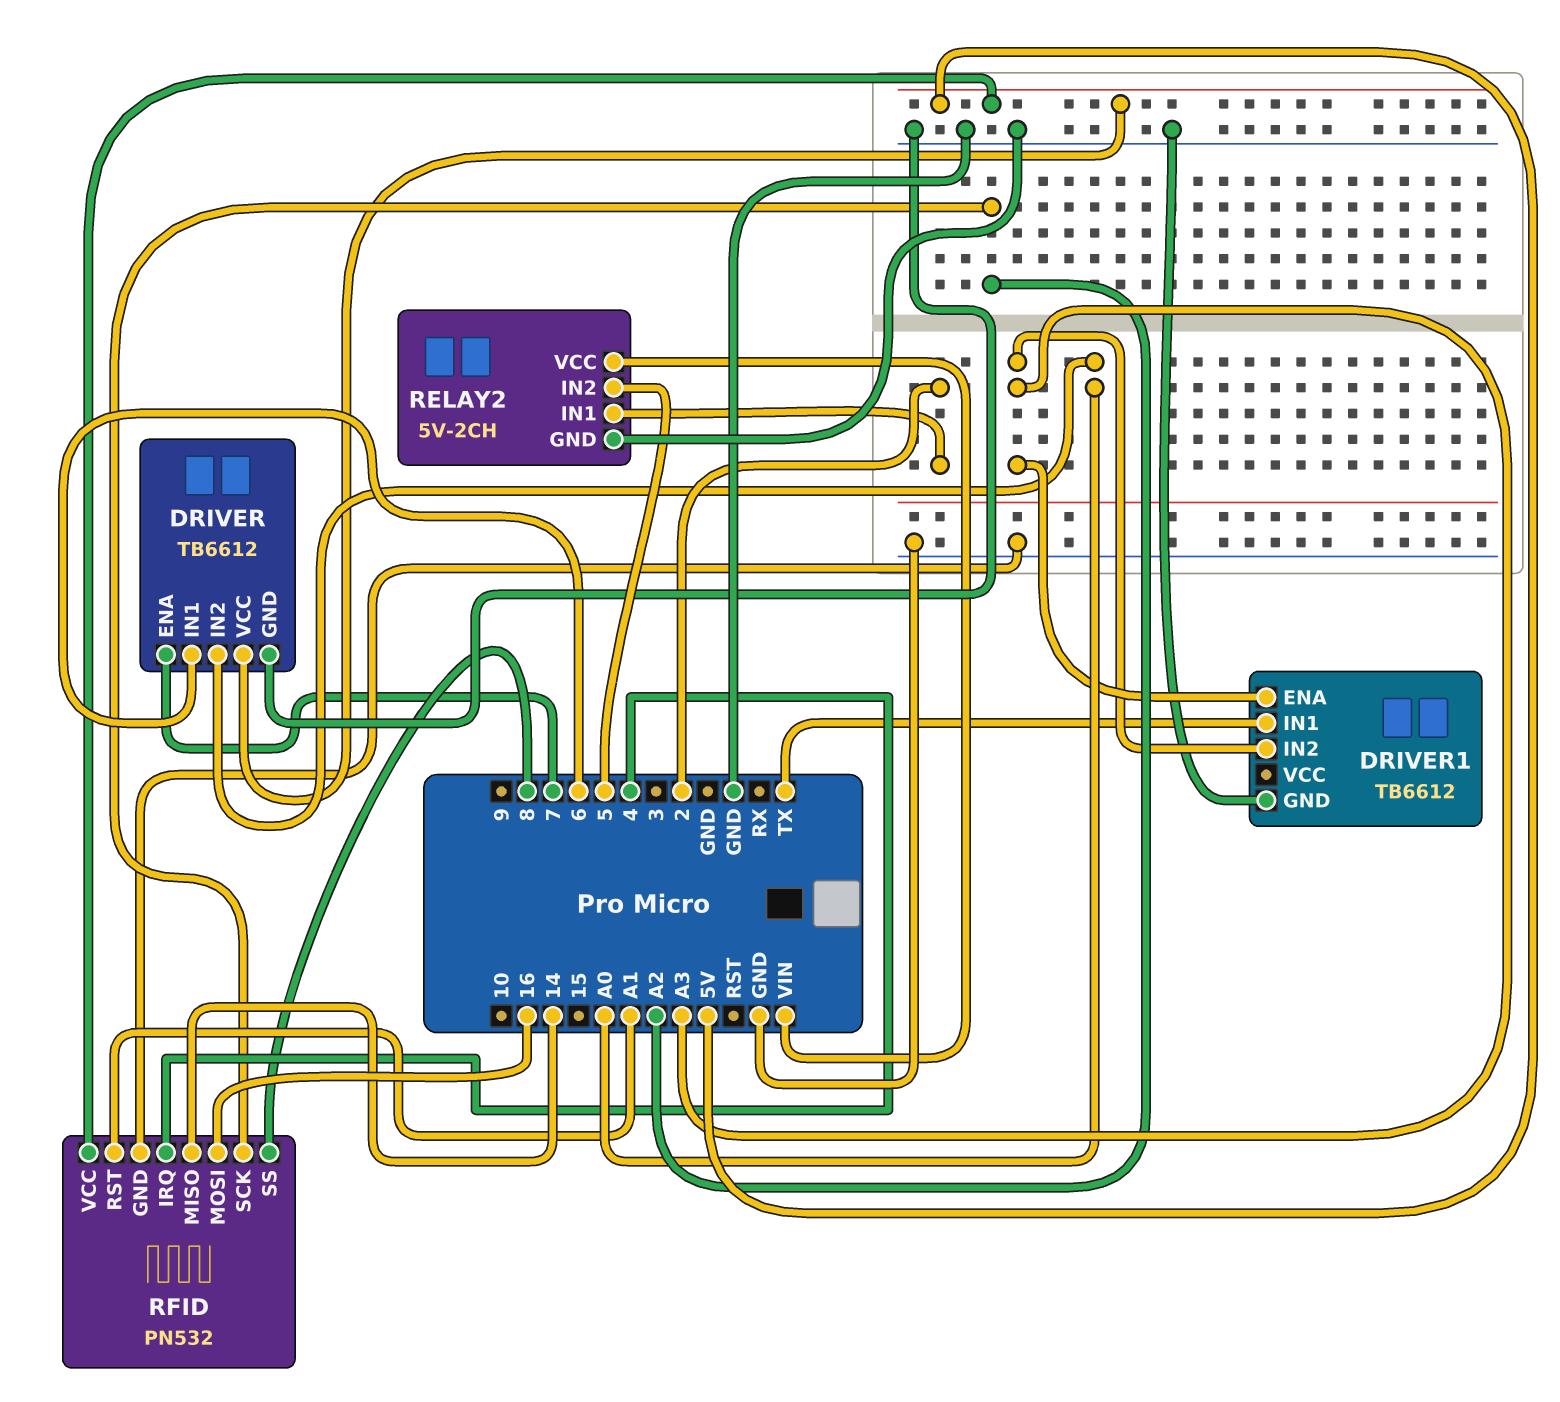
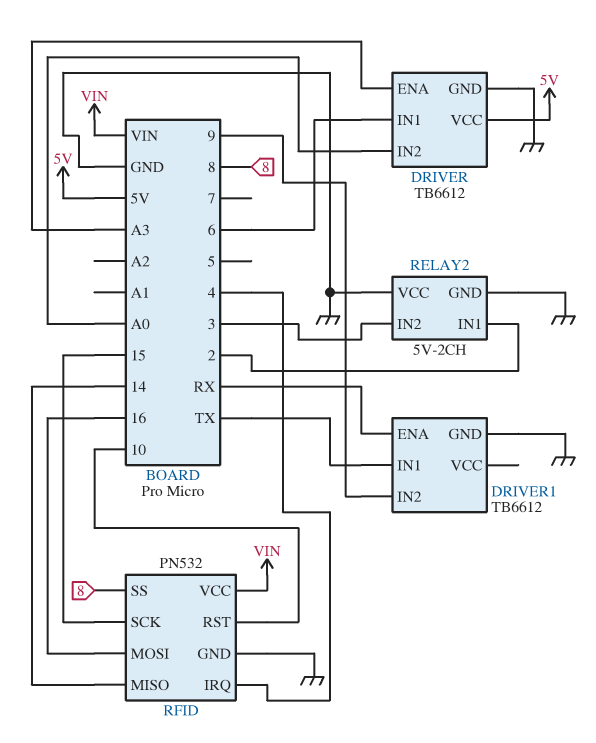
DRIVER pin ENA: 7 -> A3
DRIVER1 pin ENA: A3 -> RX
DRIVER1 pin IN2: A3 -> 9
RELAY2 pin IN2: 5 -> 3
RELAY2 pin VCC: VIN -> GND
RFID pin RST: A1 -> 10
RFID pin SCK: A2 -> 15
RFID pin VCC: 5V -> VIN

